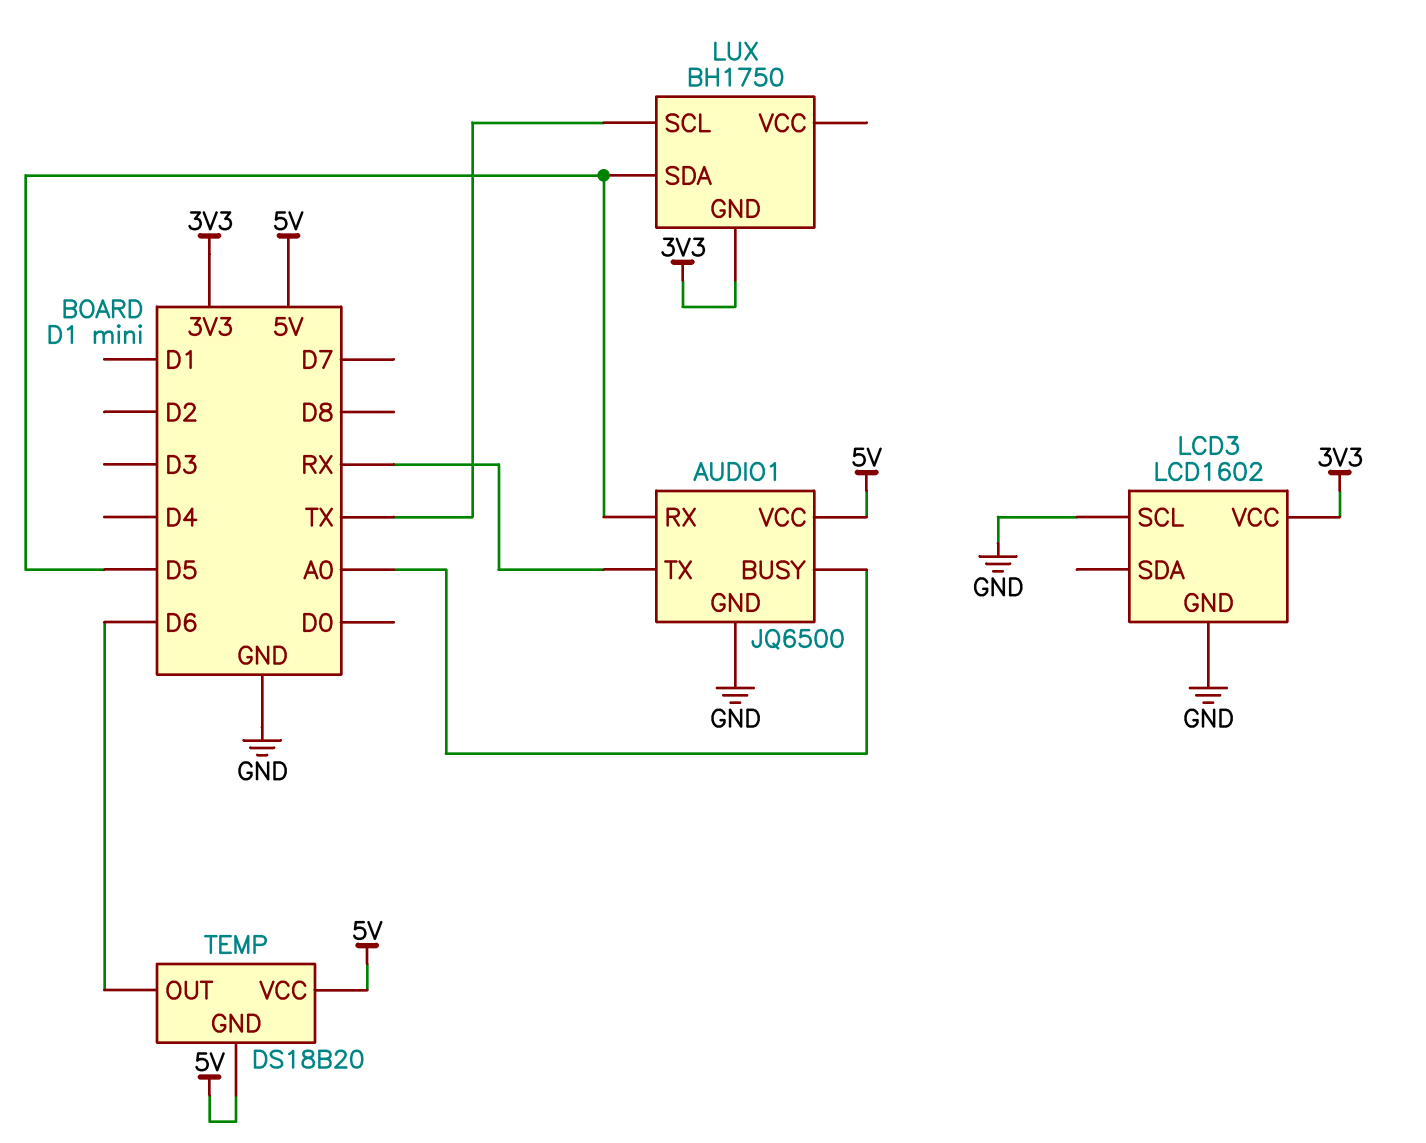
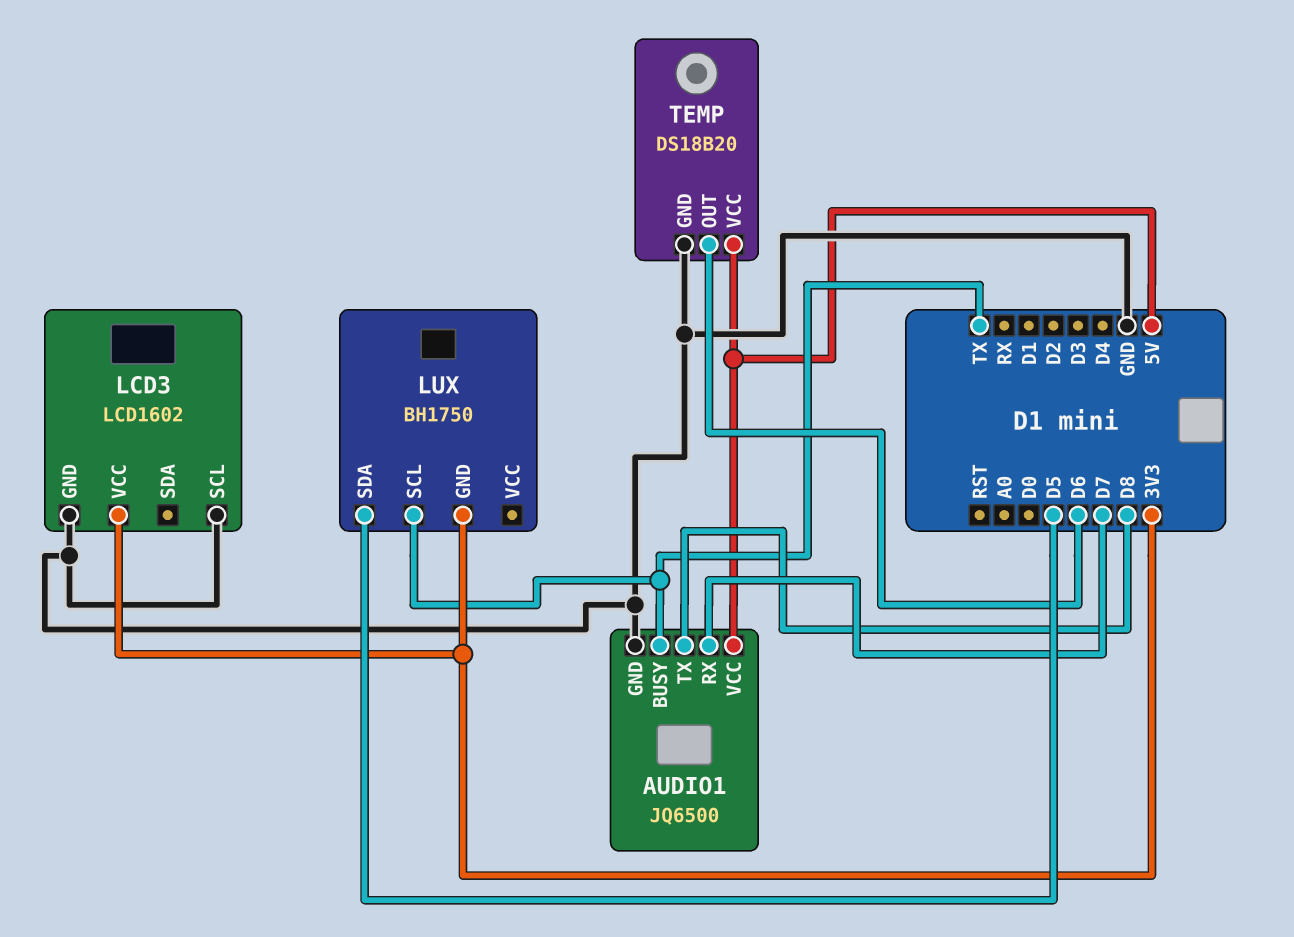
AUDIO1 pin BUSY: A0 -> TX
AUDIO1 pin RX: D5 -> D7
AUDIO1 pin TX: RX -> D8
TEMP pin GND: 5V -> GND

